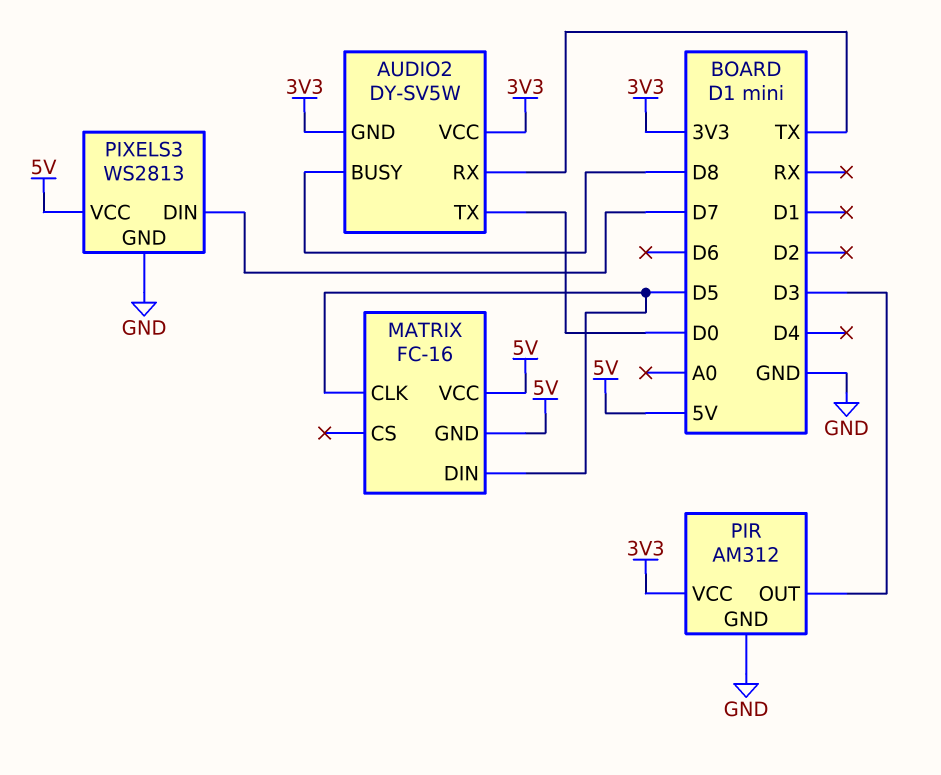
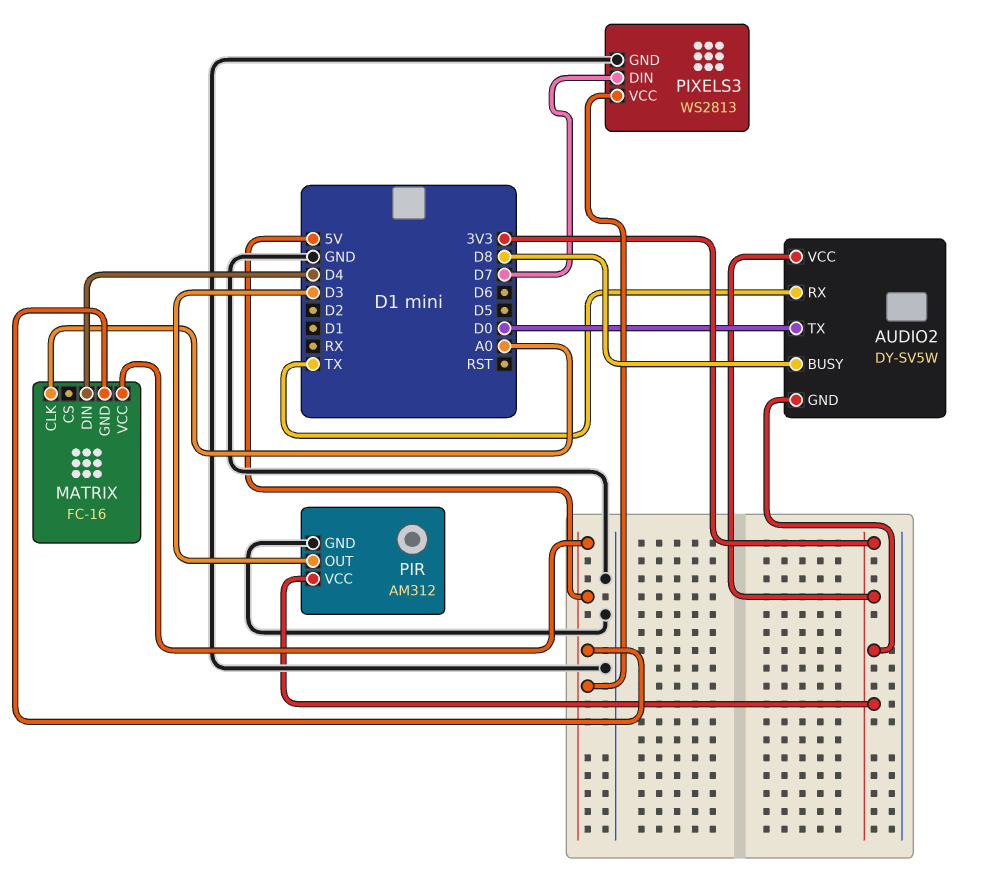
MATRIX pin CLK: D5 -> A0
MATRIX pin DIN: D5 -> D4

